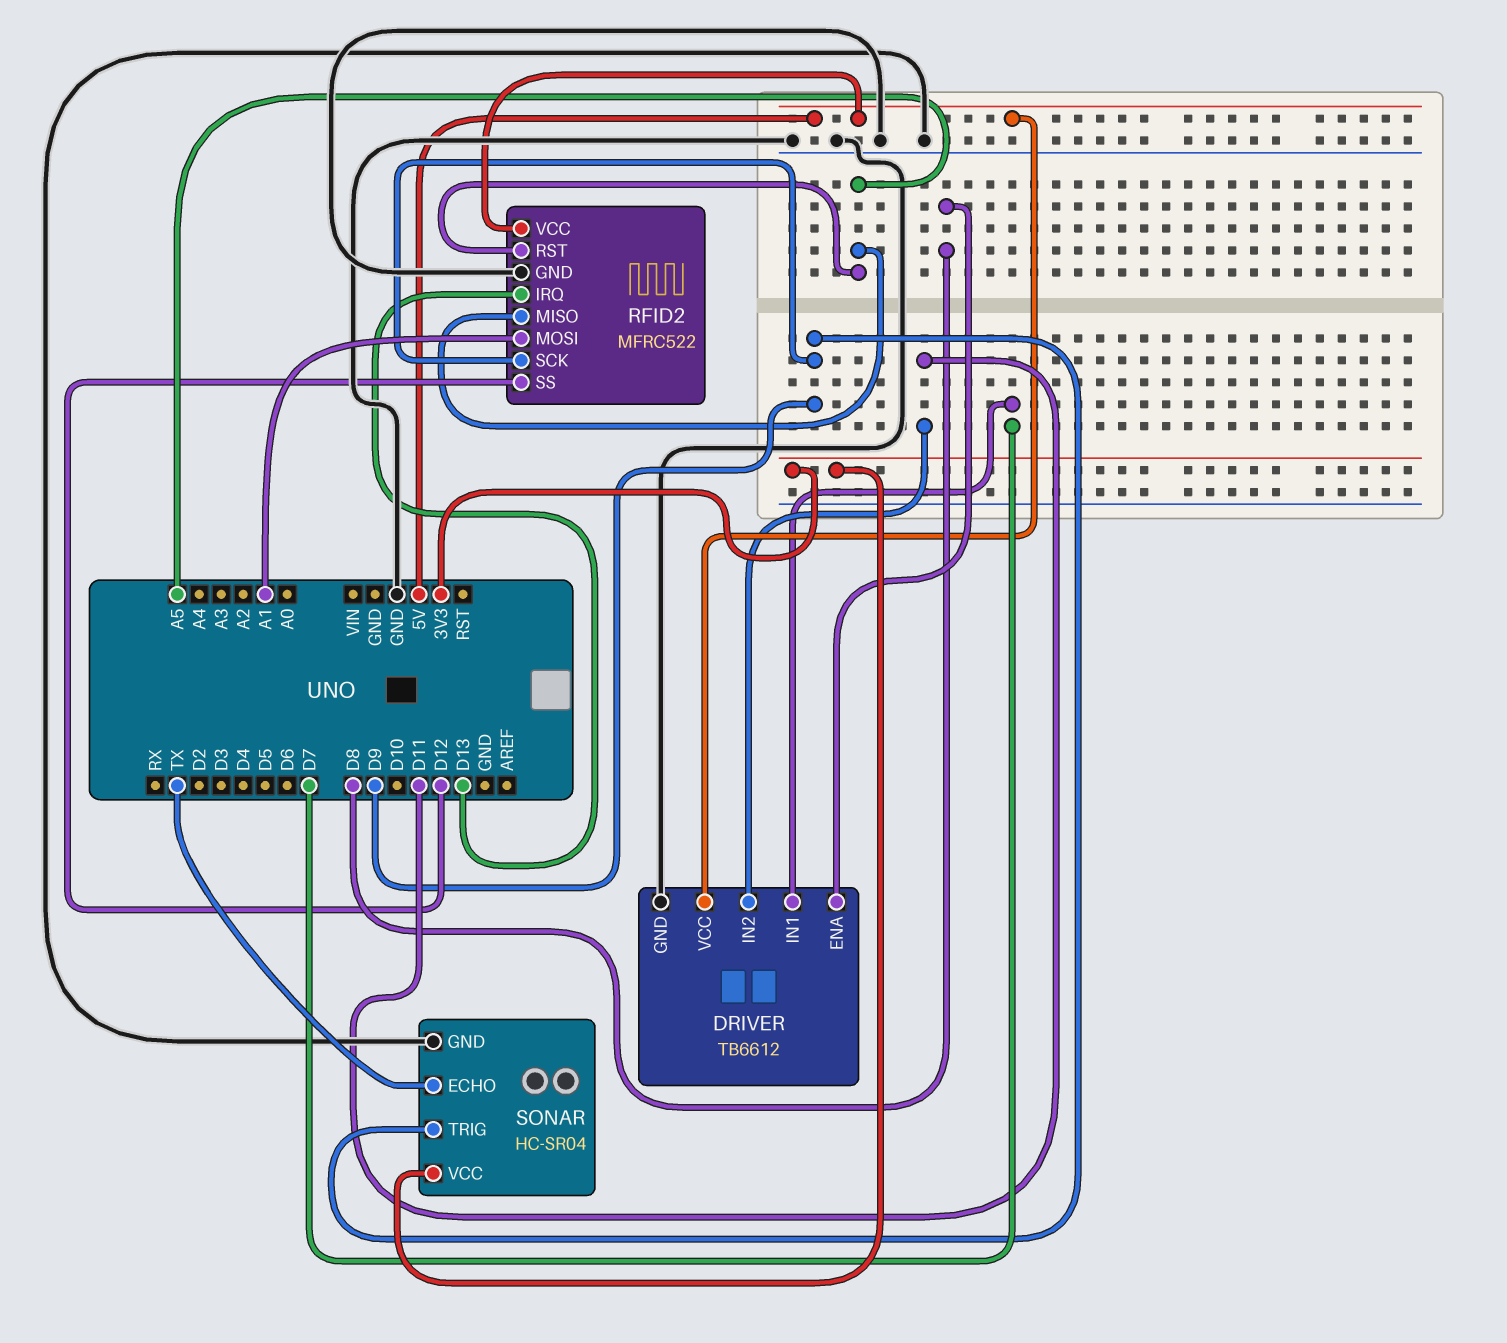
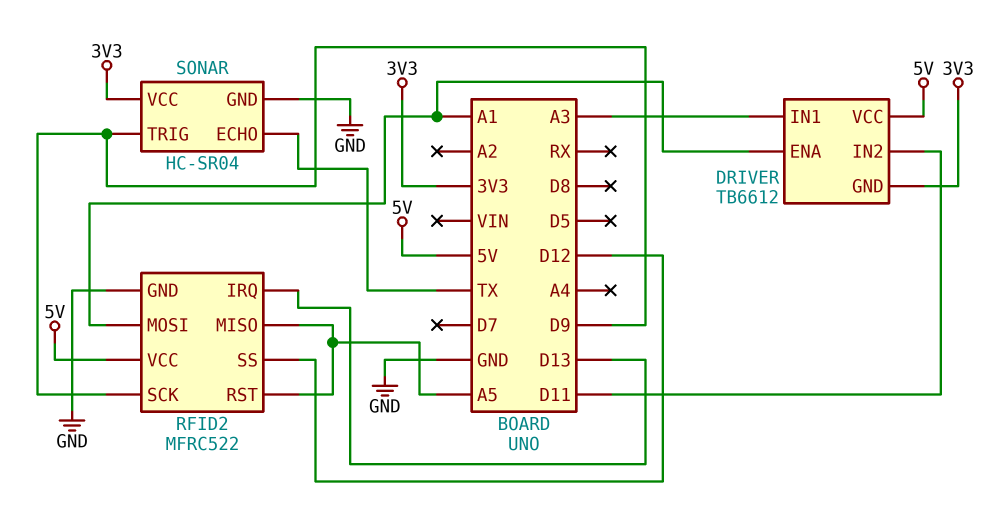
DRIVER pin ENA: D8 -> A1
DRIVER pin GND: GND -> 3V3
DRIVER pin IN1: D7 -> A3

